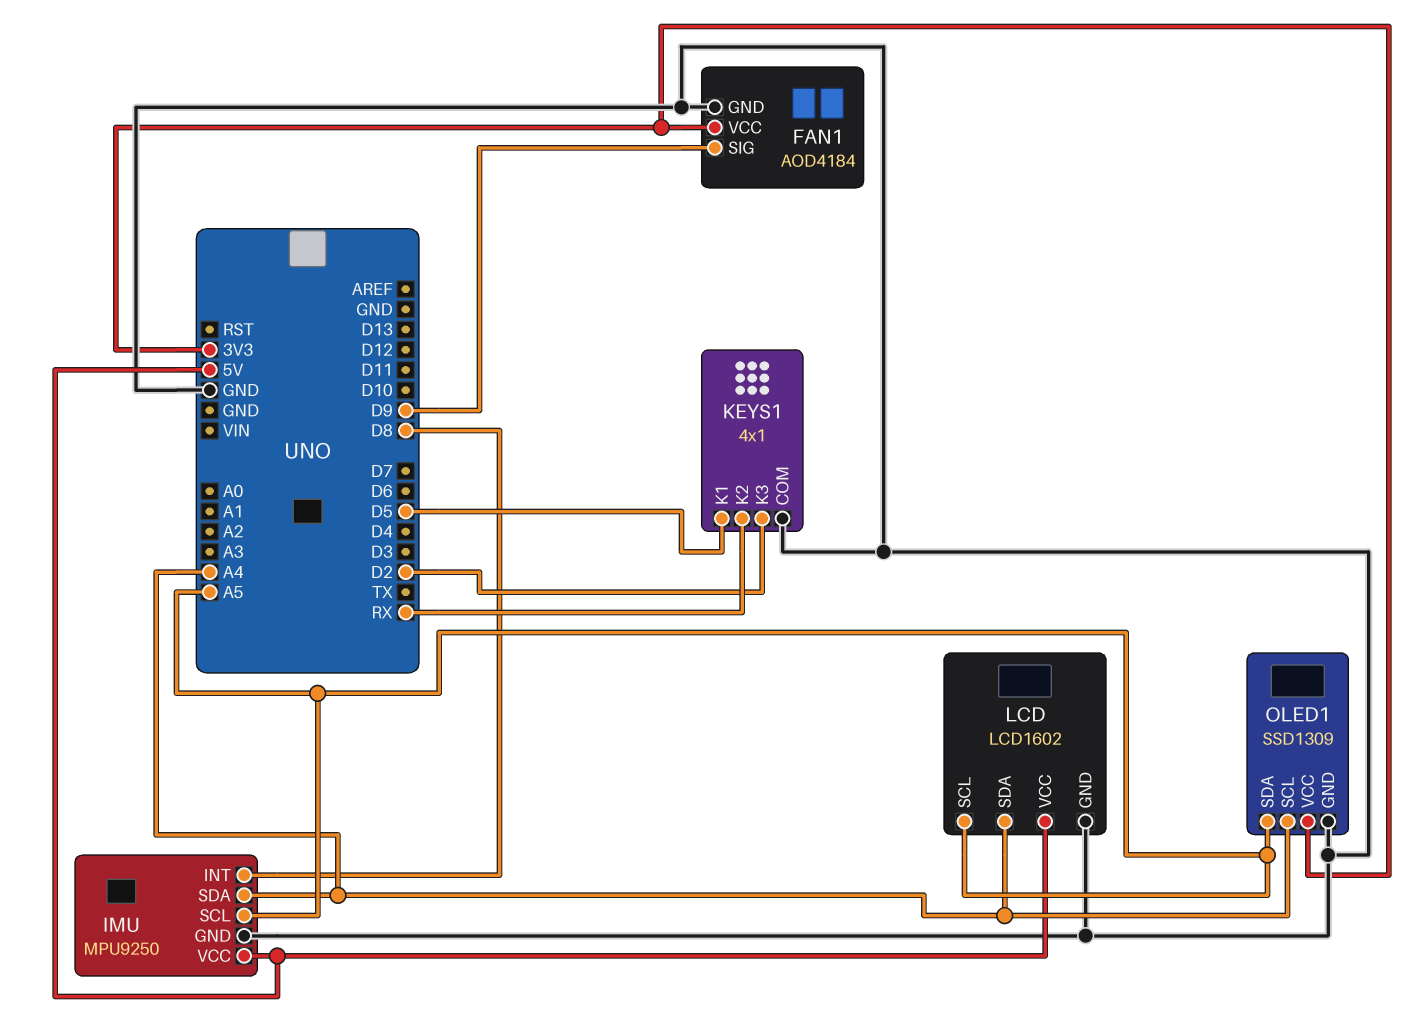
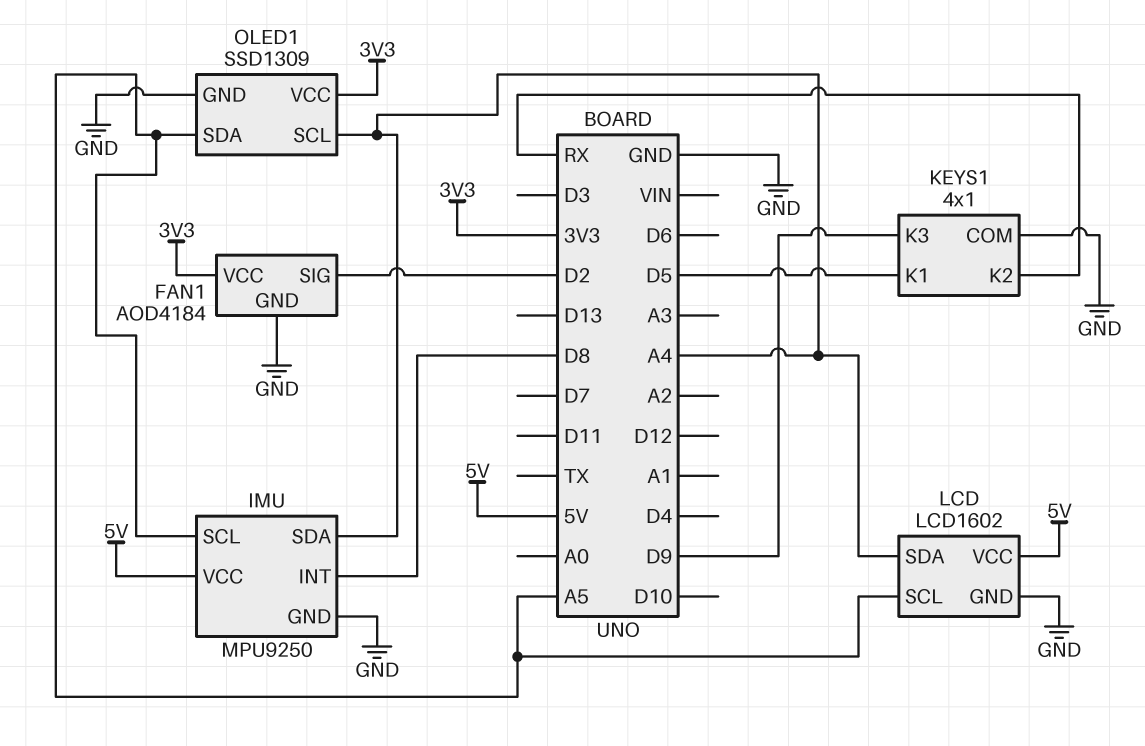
FAN1 pin SIG: D9 -> D2
KEYS1 pin K3: D2 -> D9

